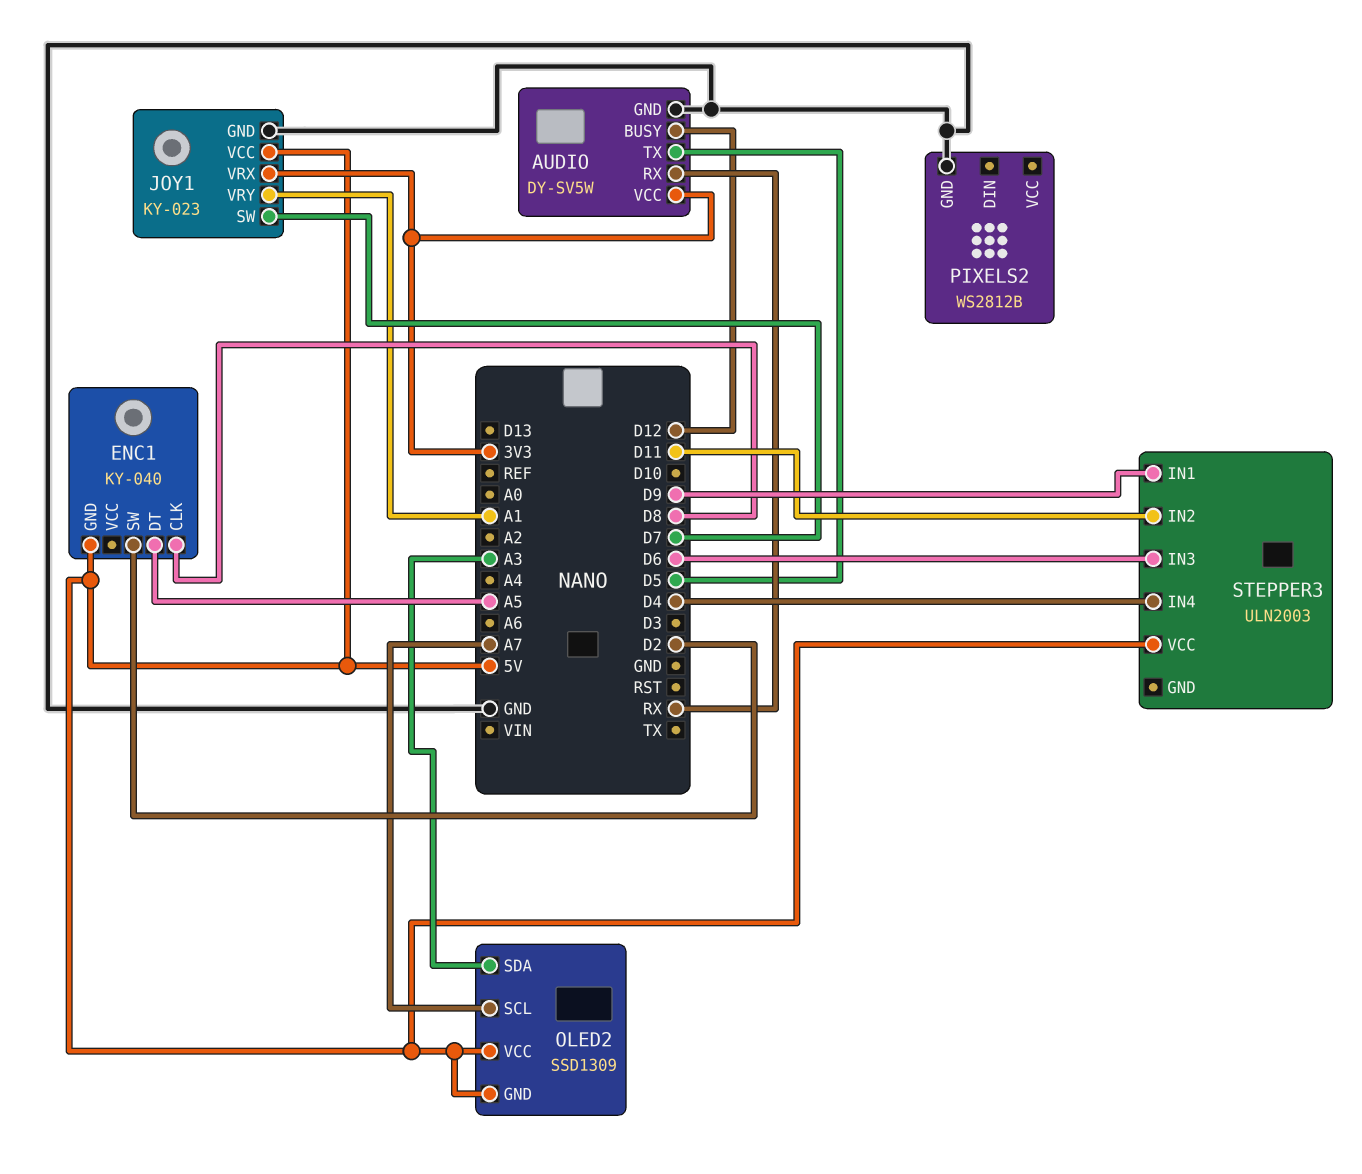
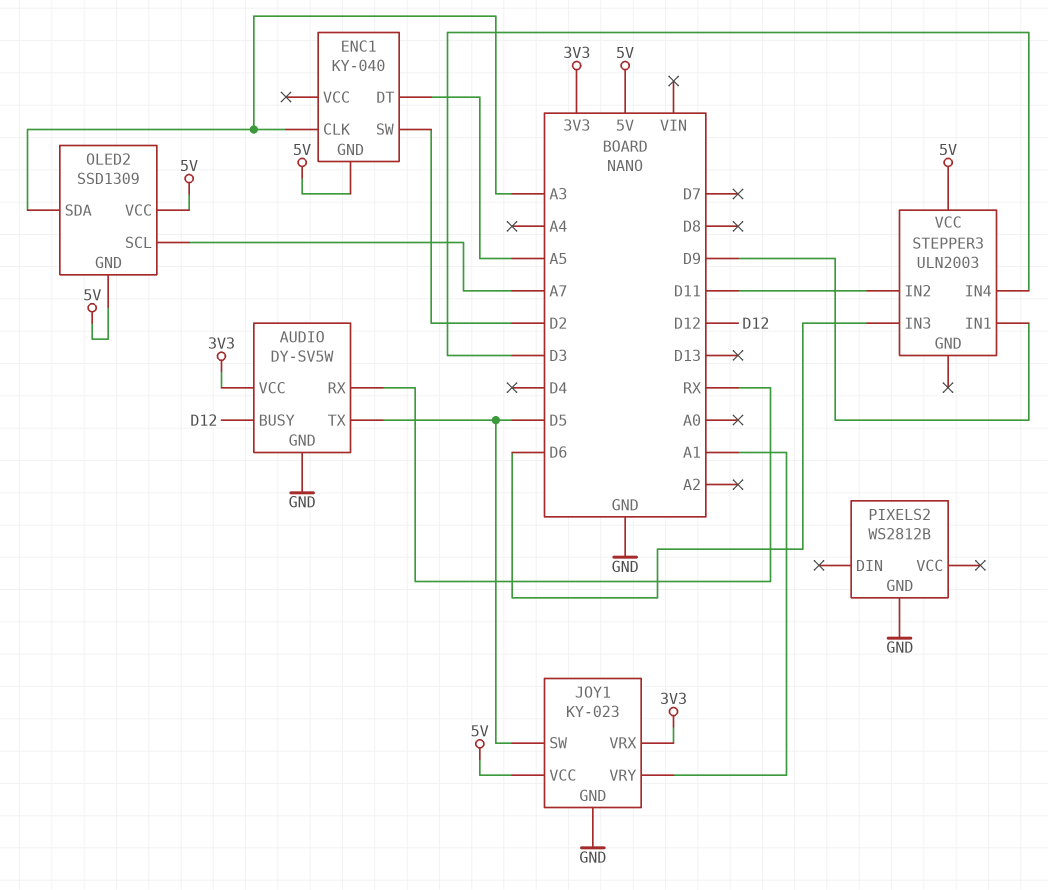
ENC1 pin CLK: D8 -> A3
JOY1 pin SW: D7 -> D5
STEPPER3 pin IN4: D4 -> D3

